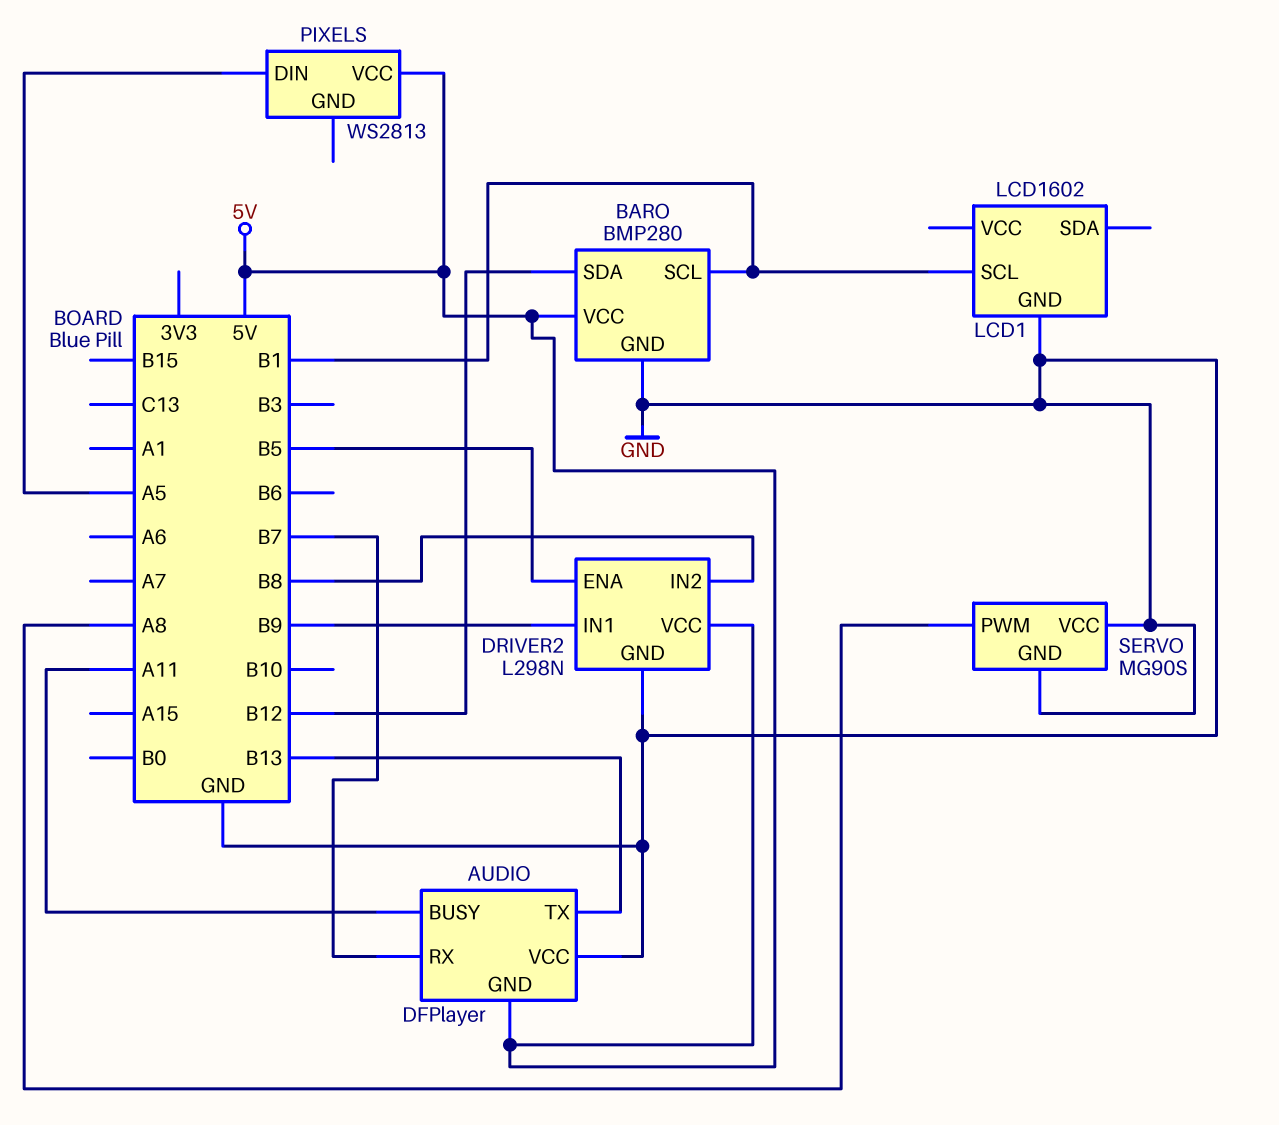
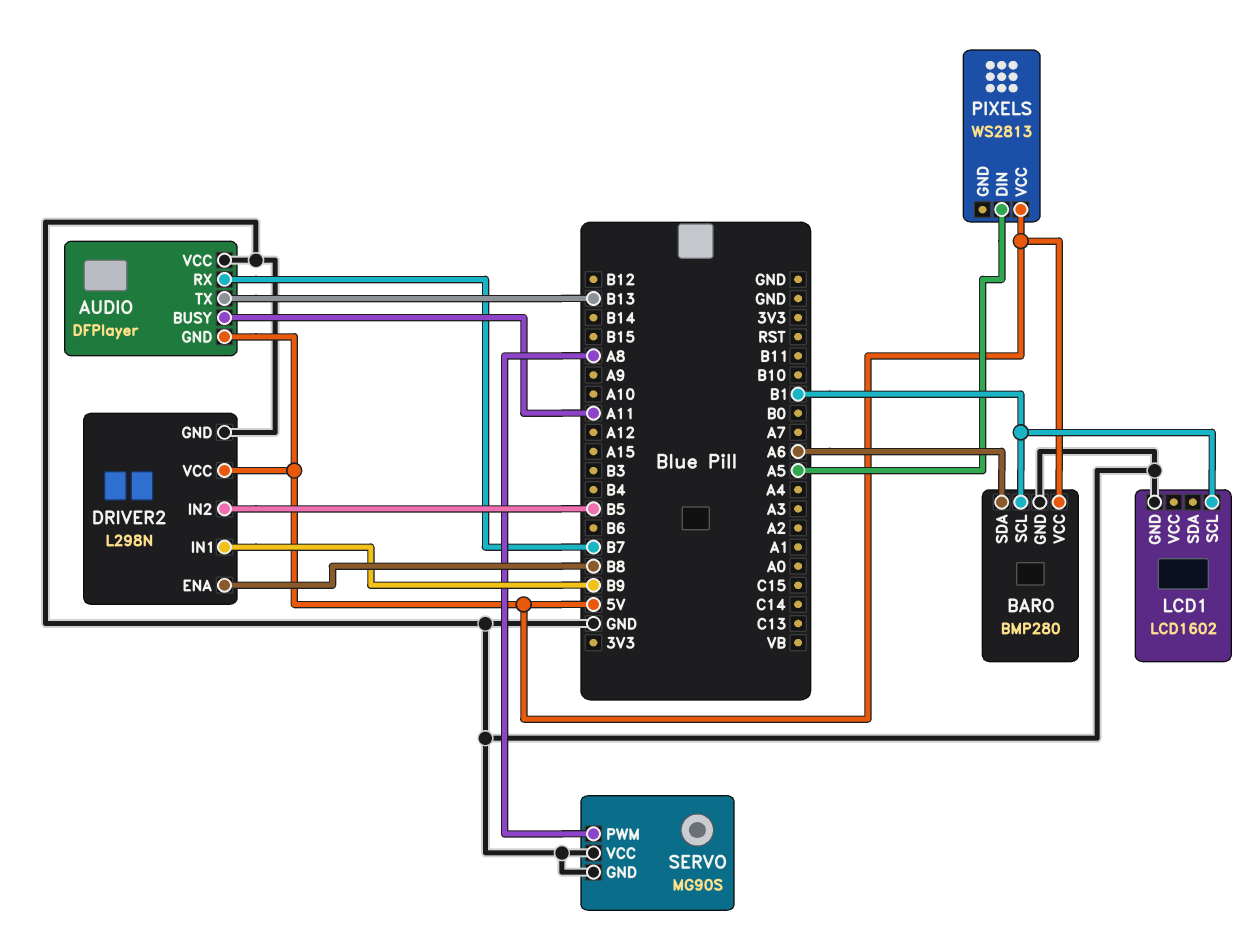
BARO pin SDA: B12 -> A6
DRIVER2 pin ENA: B5 -> B8
DRIVER2 pin IN2: B8 -> B5

